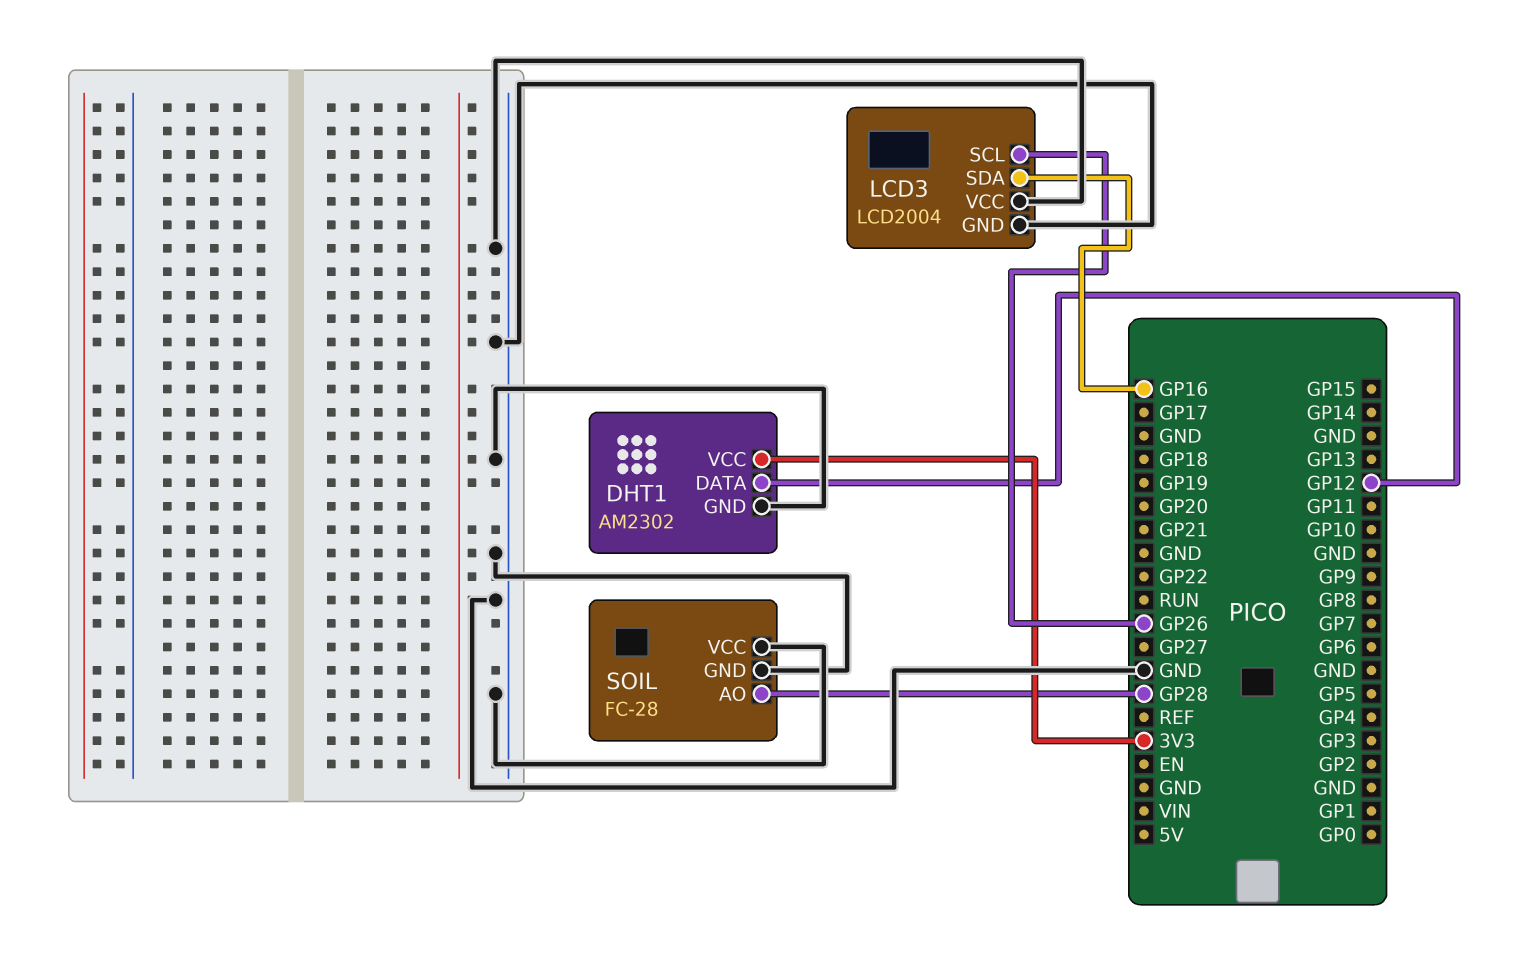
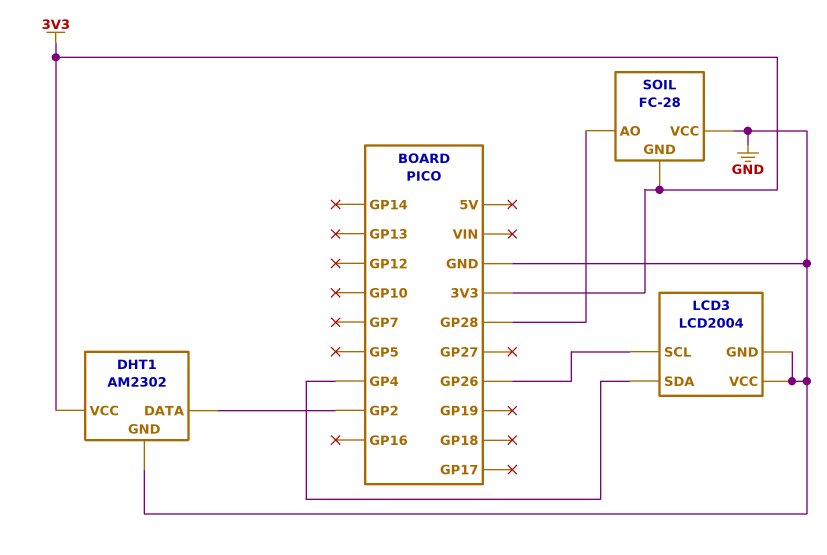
DHT1 pin DATA: GP12 -> GP2
LCD3 pin SDA: GP16 -> GP4
SOIL pin GND: GND -> 3V3

